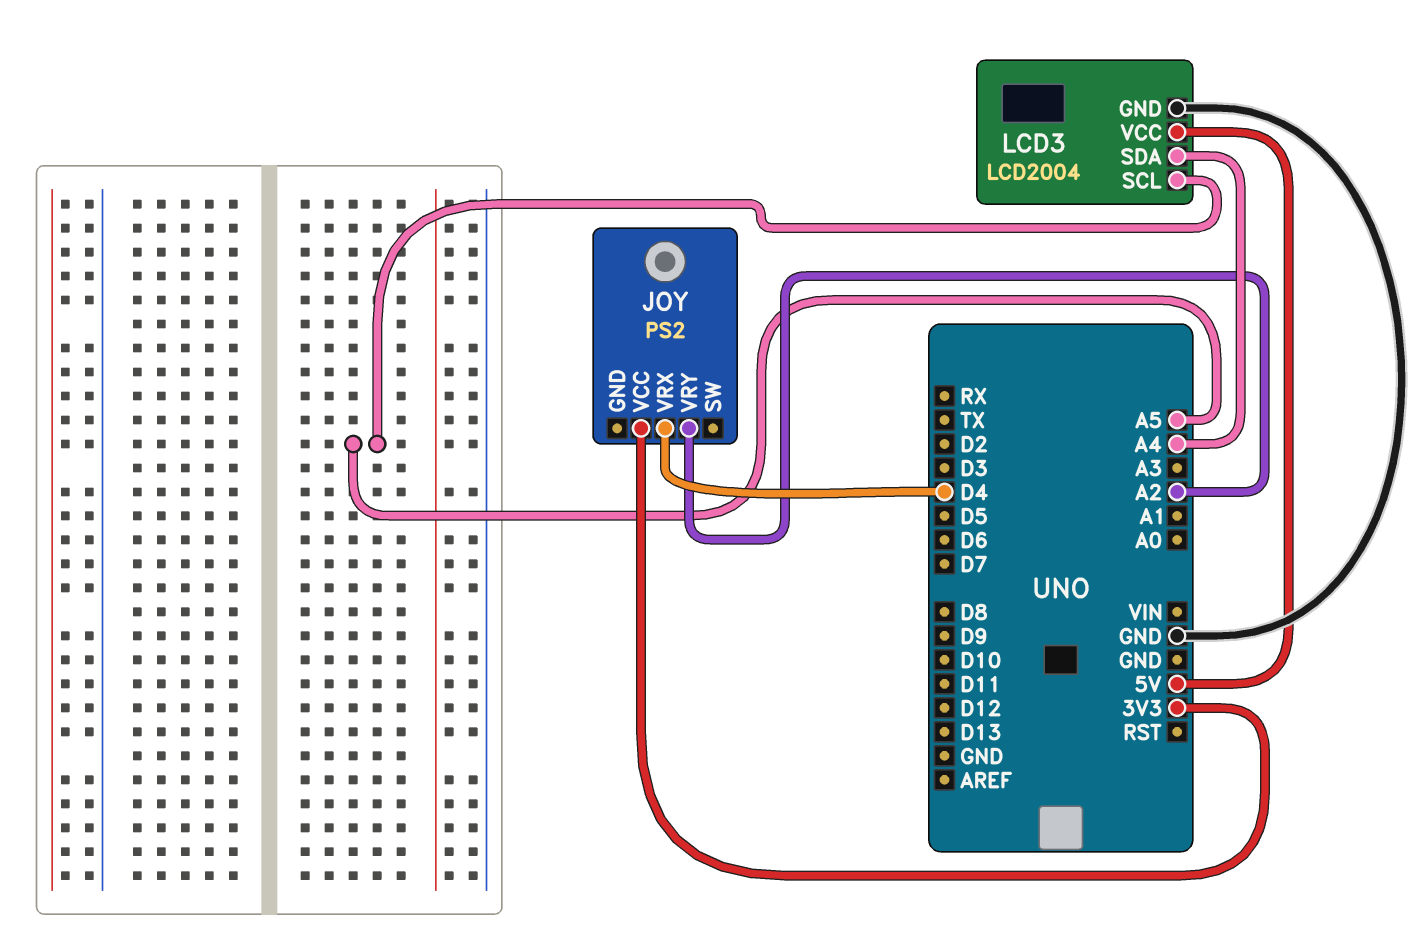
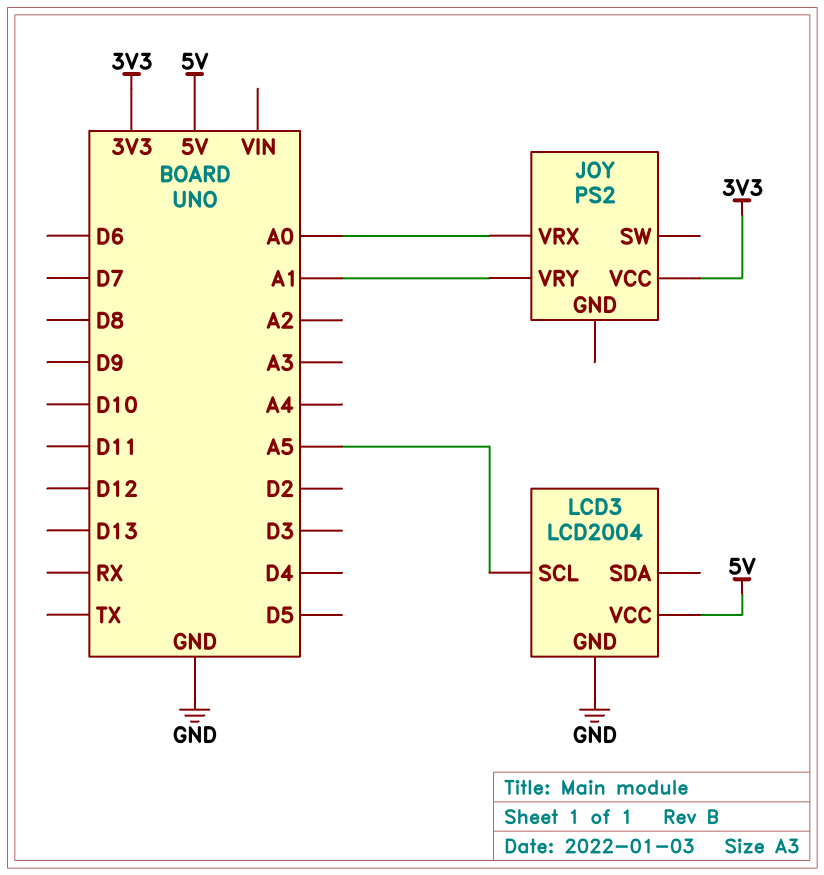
JOY pin VRX: D4 -> A0
JOY pin VRY: A2 -> A1
LCD3 pin SDA: A4 -> none

